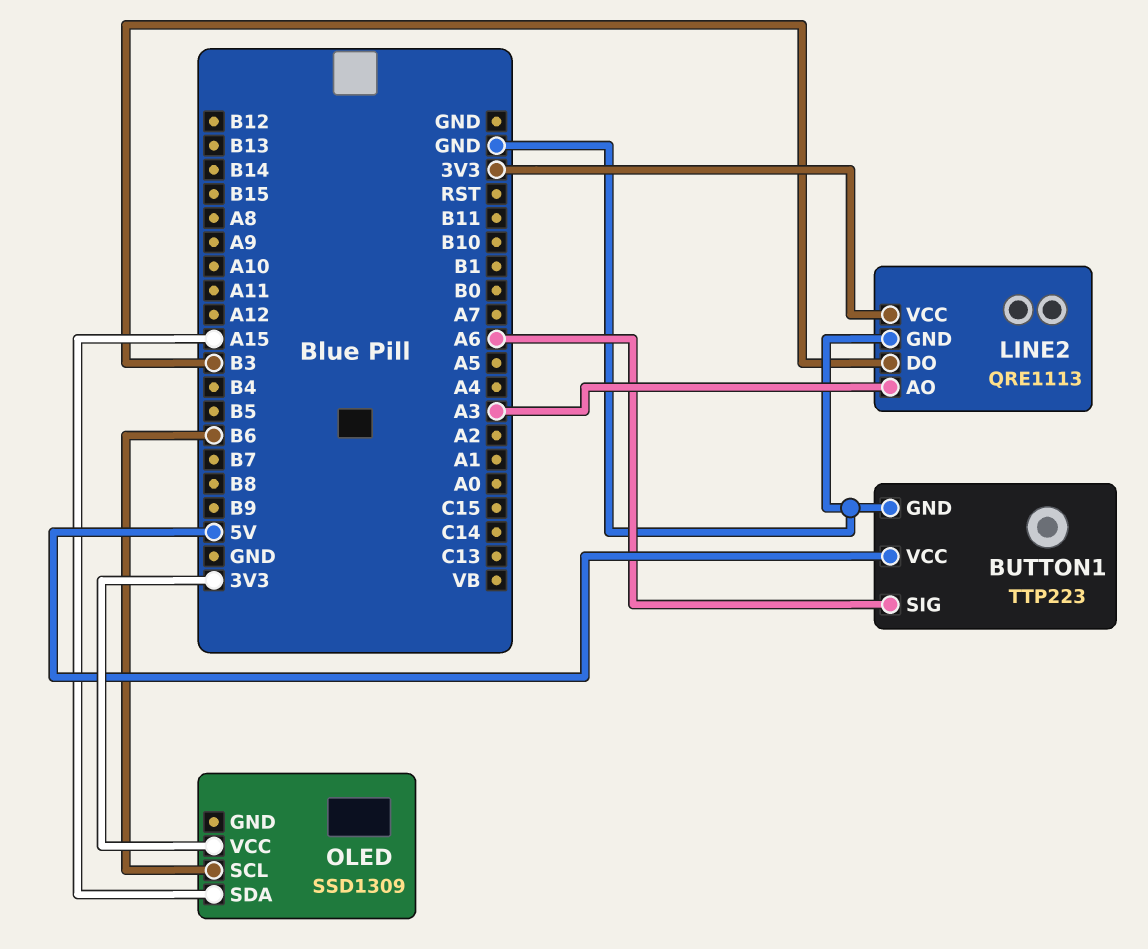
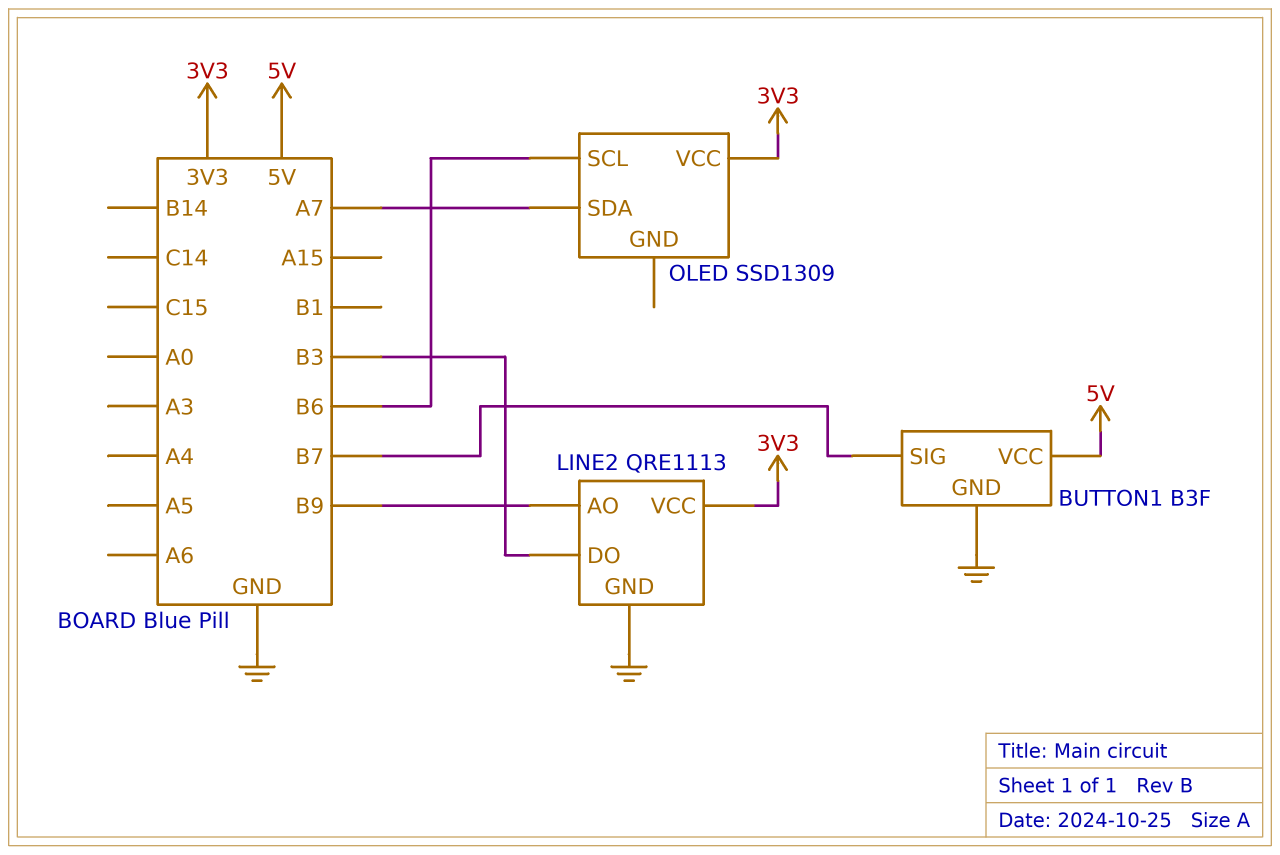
BUTTON1: TTP223 -> B3F
BUTTON1 pin SIG: A6 -> B7
LINE2 pin AO: A3 -> B9
OLED pin SDA: A15 -> A7

